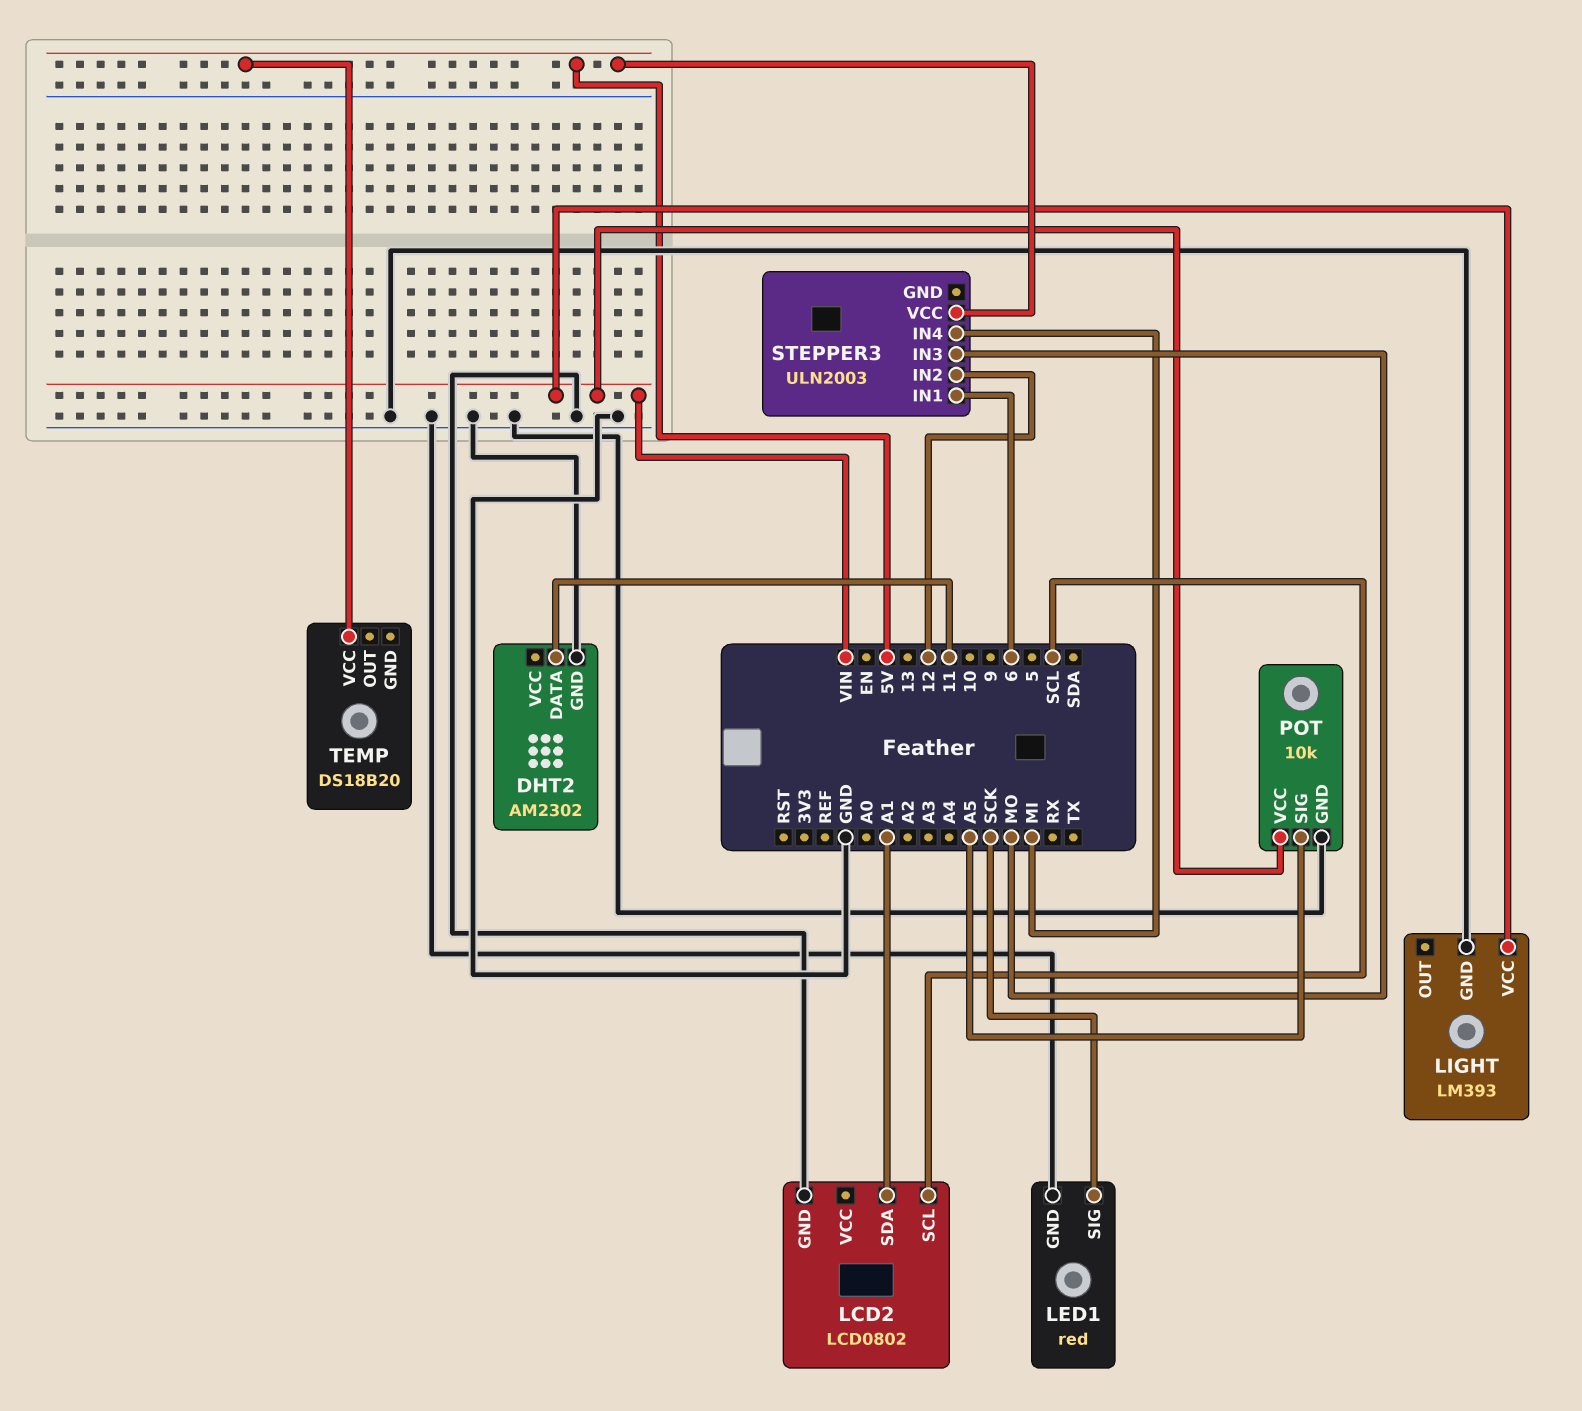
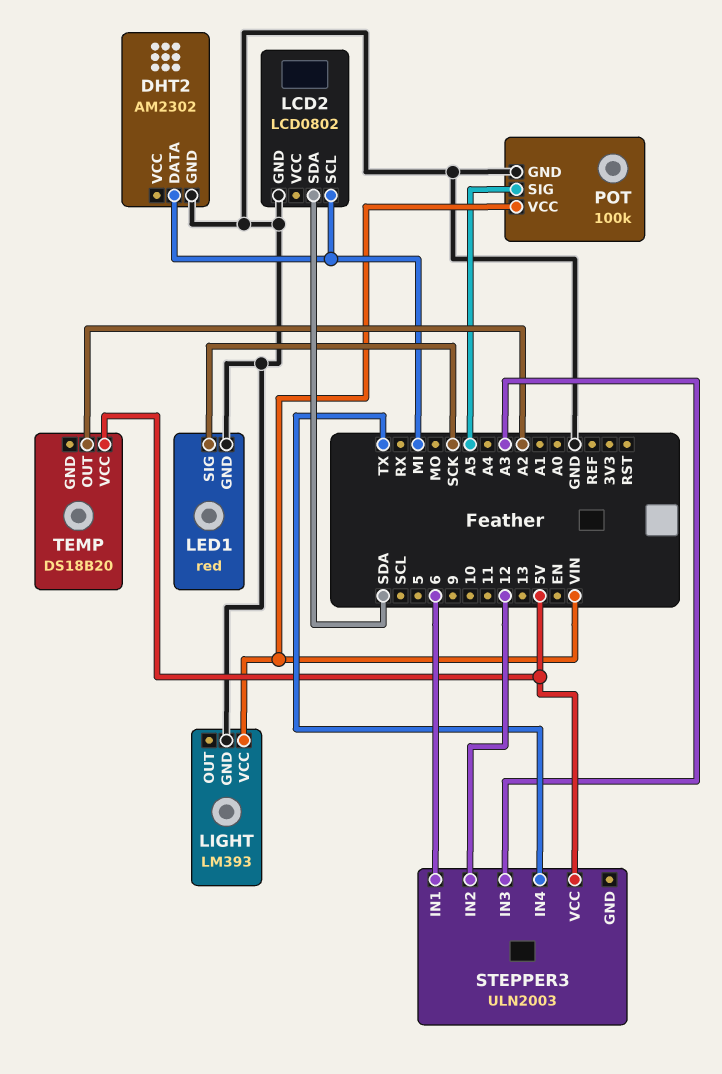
DHT2 pin DATA: 11 -> MI
LCD2 pin SCL: SCL -> MI
LCD2 pin SDA: A1 -> SDA
POT: 10k -> 100k
STEPPER3 pin IN3: MO -> A3
STEPPER3 pin IN4: MI -> TX
TEMP pin OUT: none -> A2

